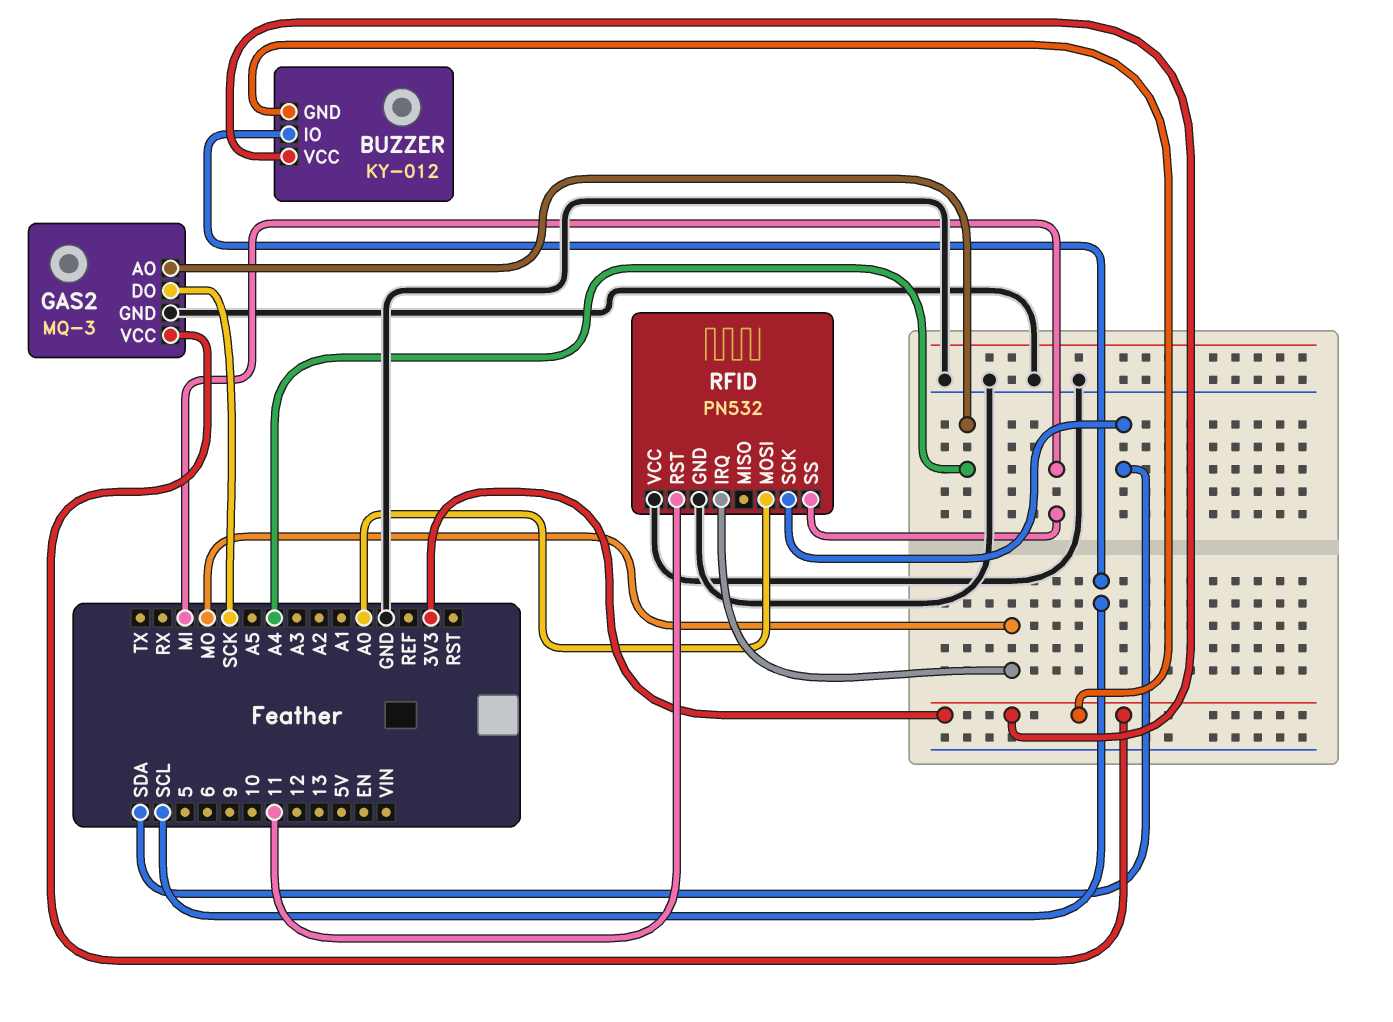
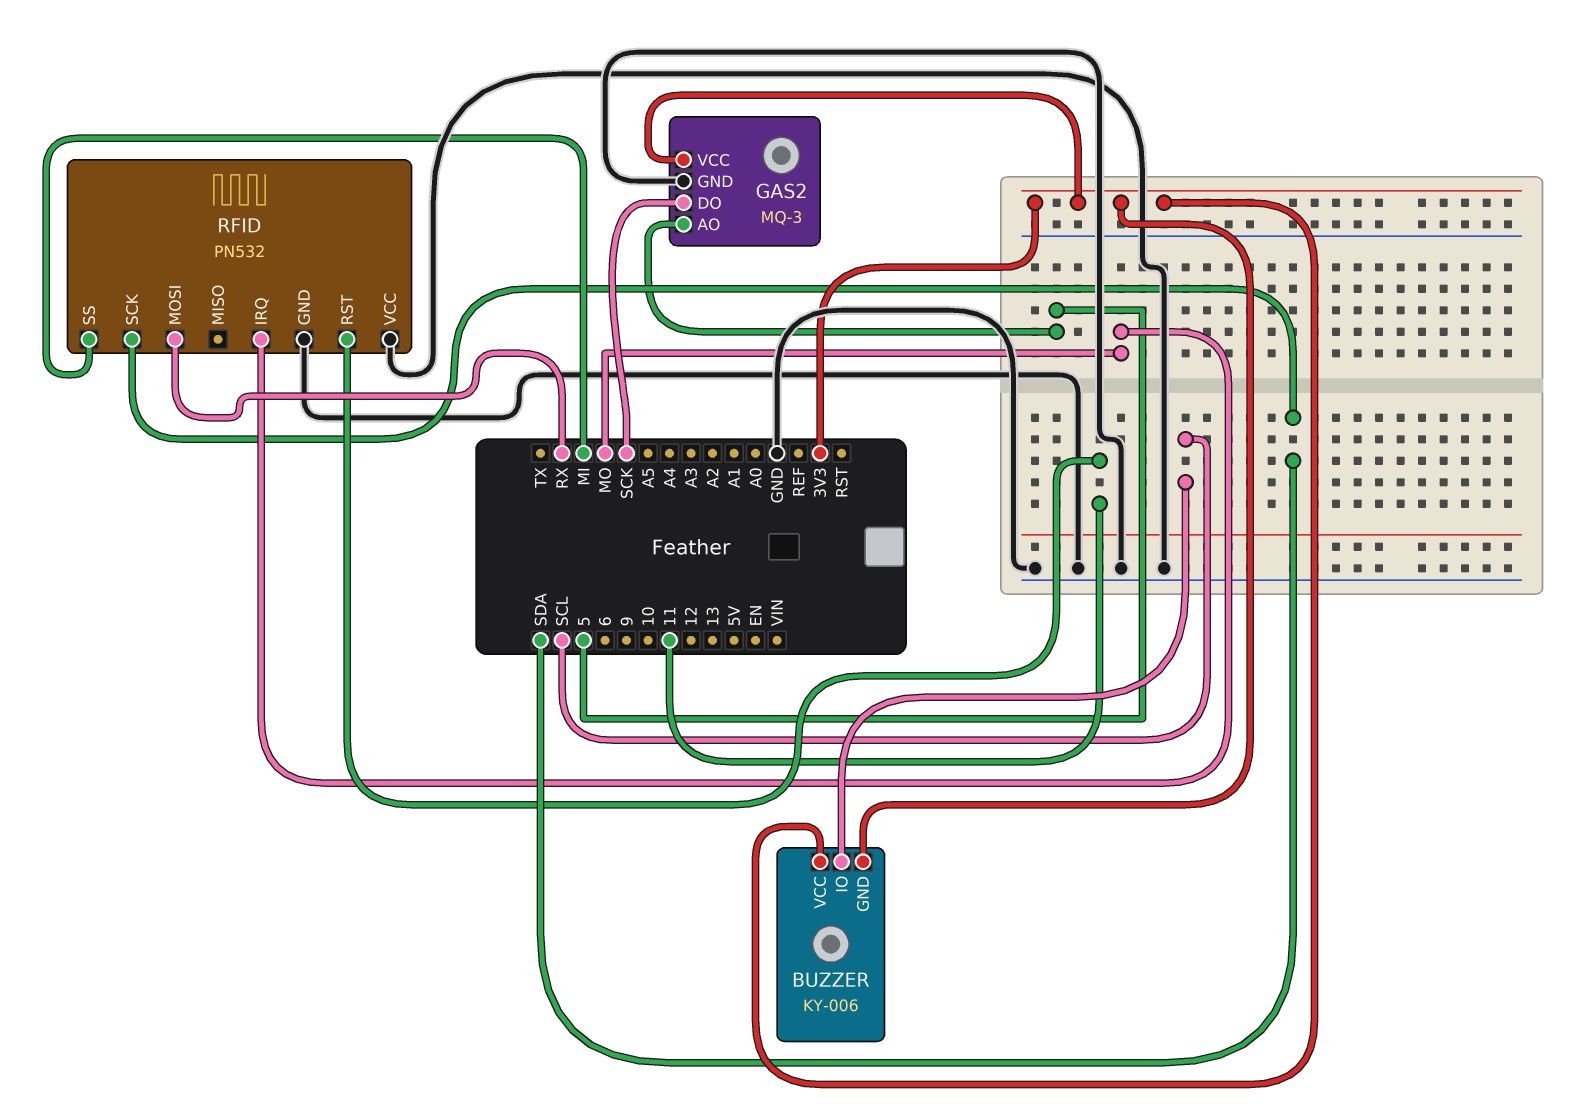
BUZZER: KY-012 -> KY-006
GAS2 pin AO: A4 -> 5
RFID pin MOSI: A0 -> RX

